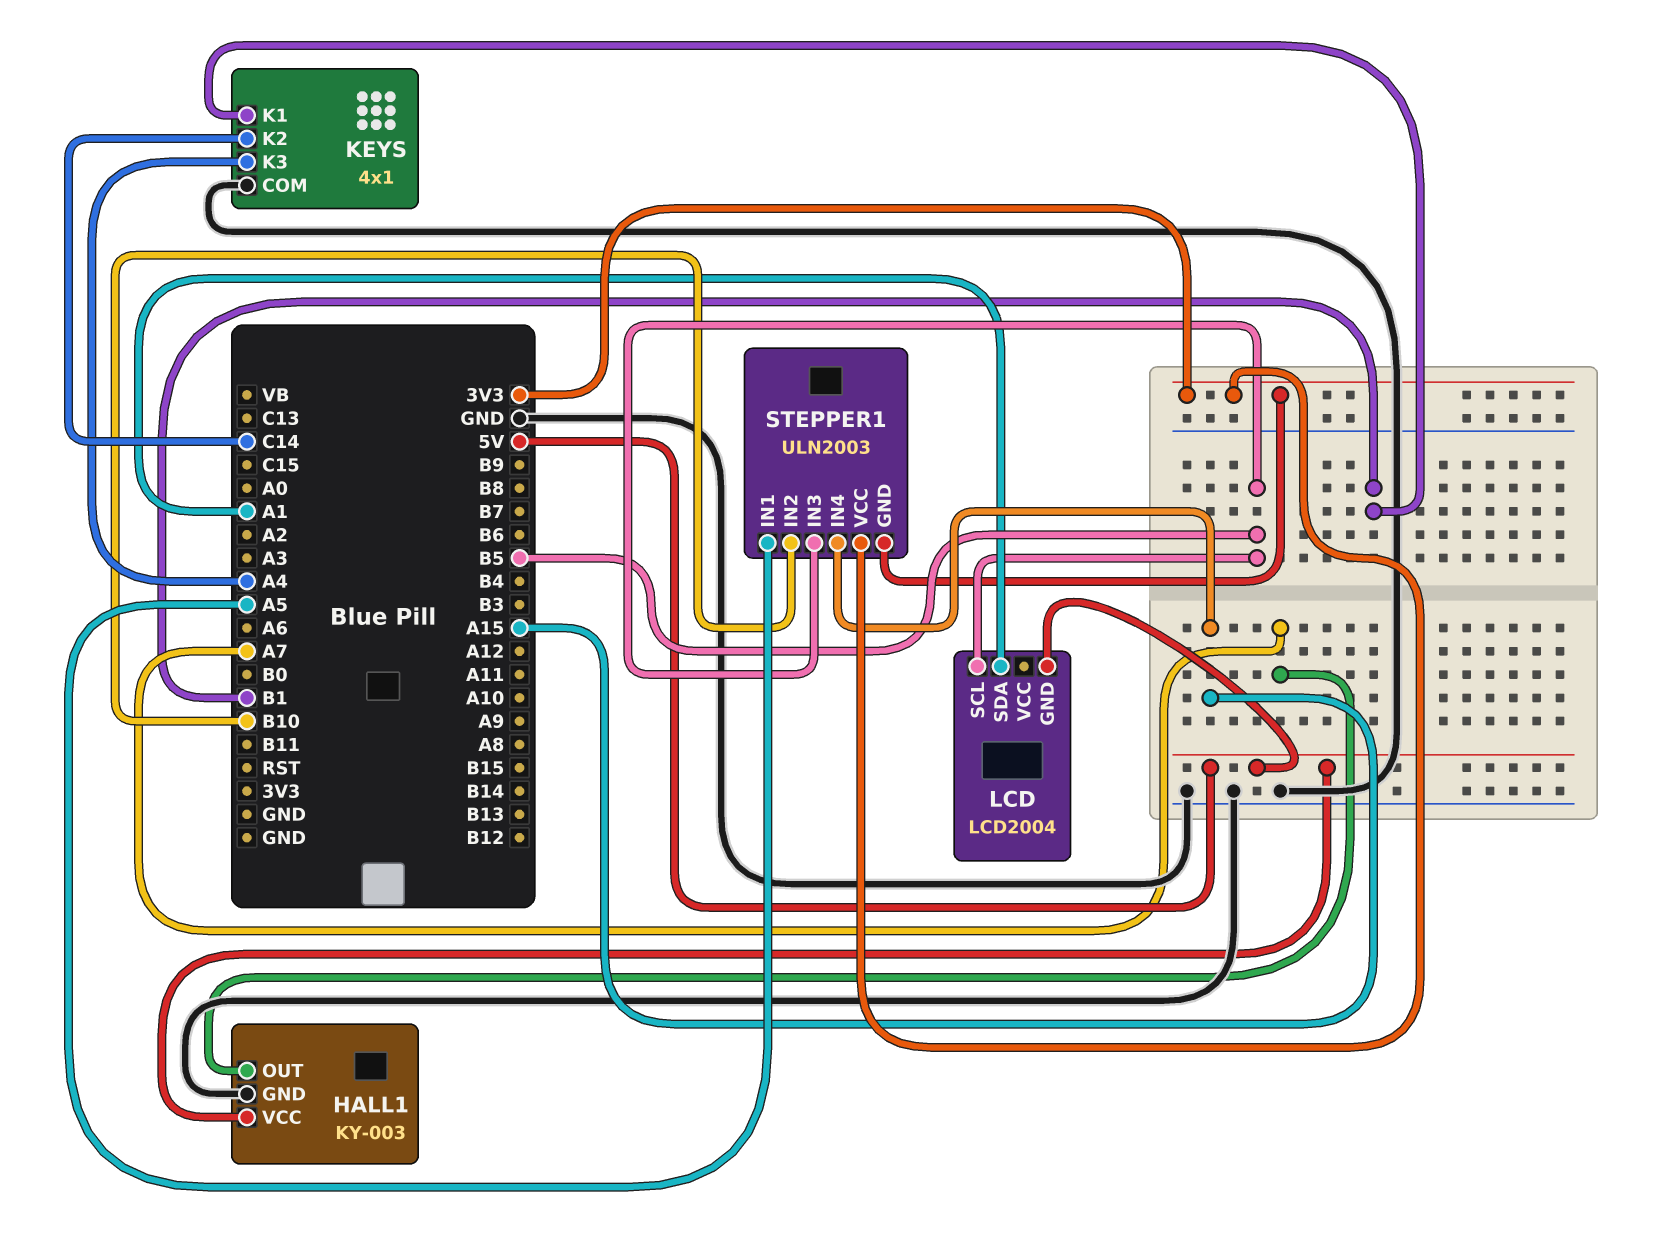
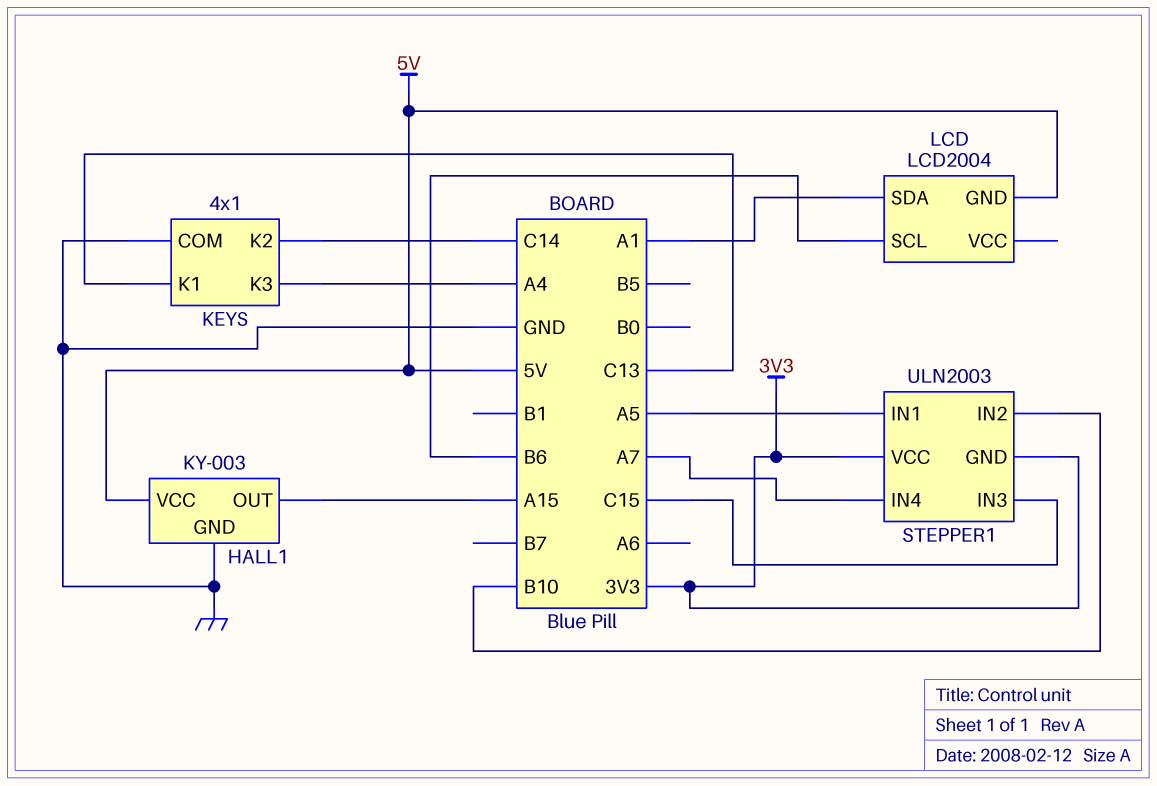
HALL1 pin OUT: A7 -> A15
KEYS pin K1: B1 -> C13
LCD pin SCL: B5 -> B6
STEPPER1 pin IN3: B5 -> C15
STEPPER1 pin IN4: A15 -> A7

